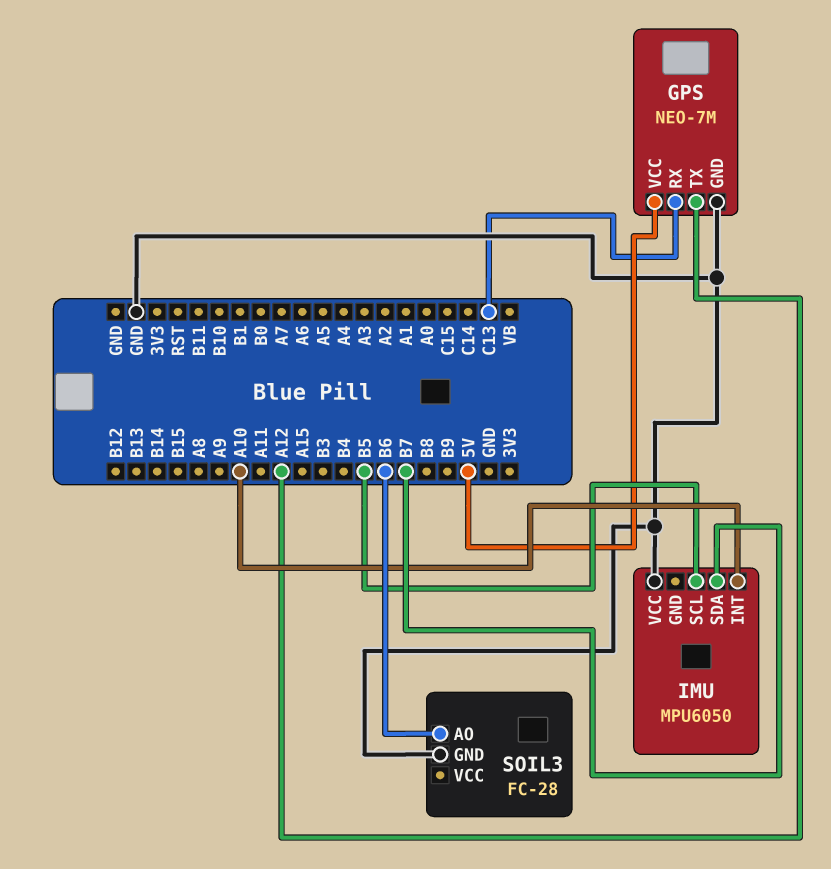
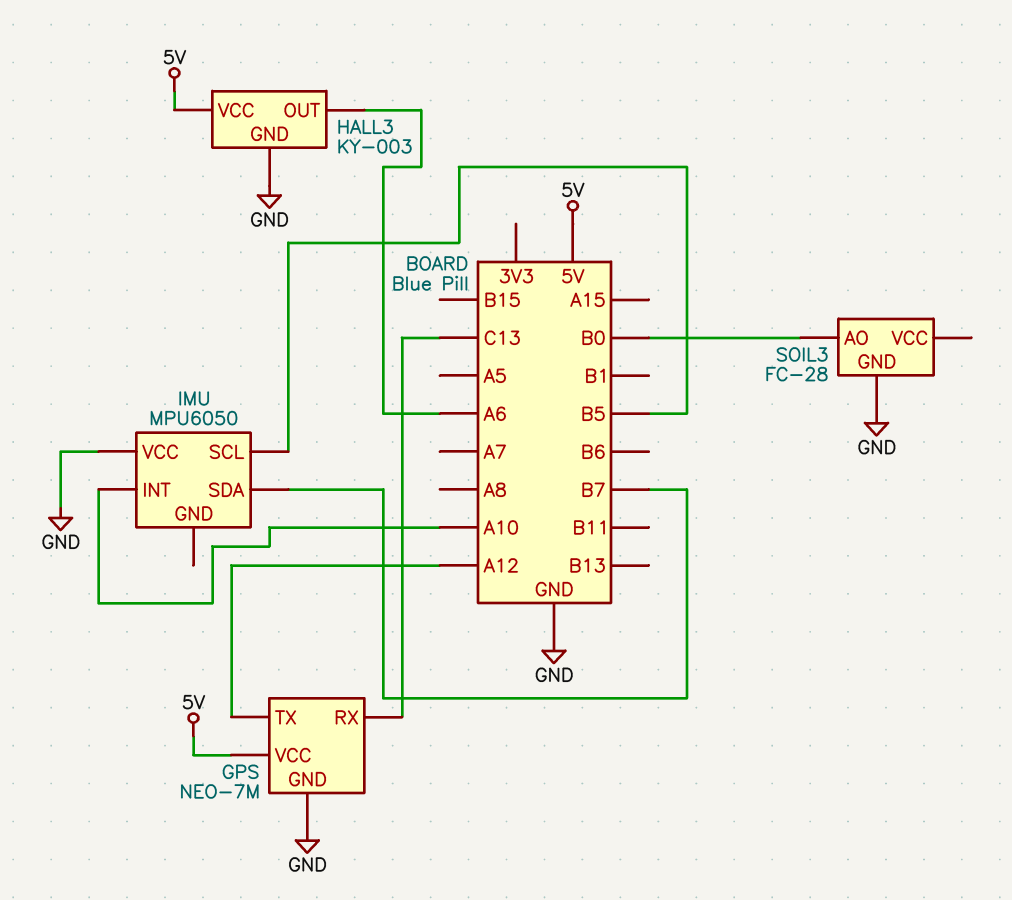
HALL3: none -> KY-003
HALL3 pin GND: none -> GND
HALL3 pin OUT: none -> A6
HALL3 pin VCC: none -> 5V
SOIL3 pin AO: B6 -> B0

